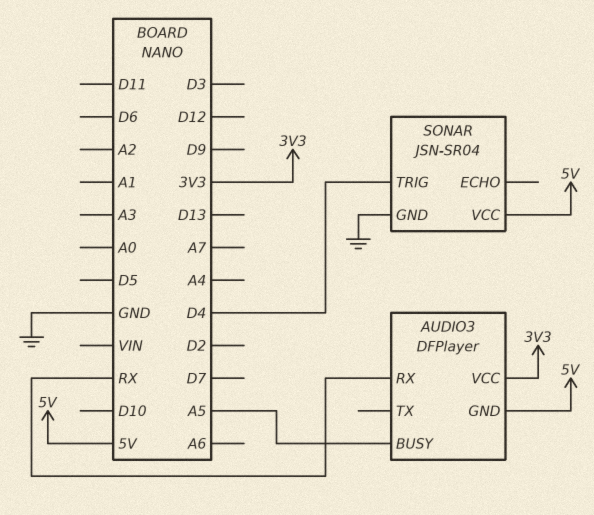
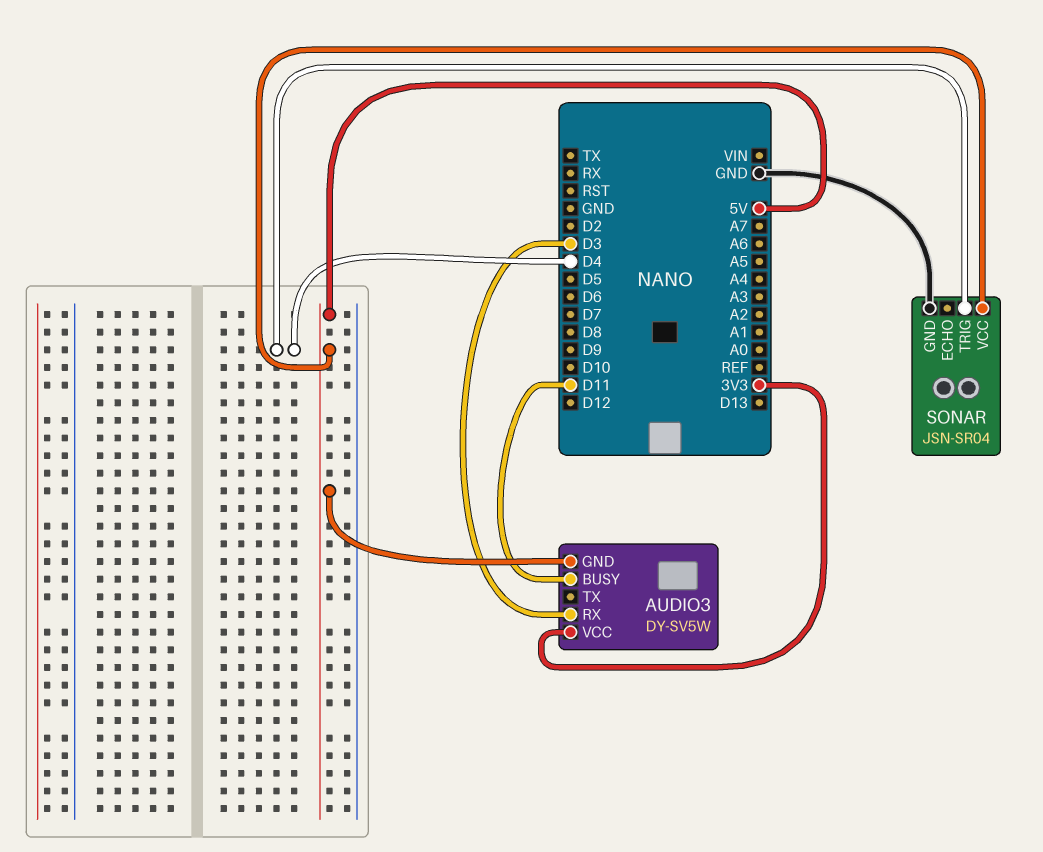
AUDIO3: DFPlayer -> DY-SV5W
AUDIO3 pin BUSY: A5 -> D11
AUDIO3 pin RX: RX -> D3

